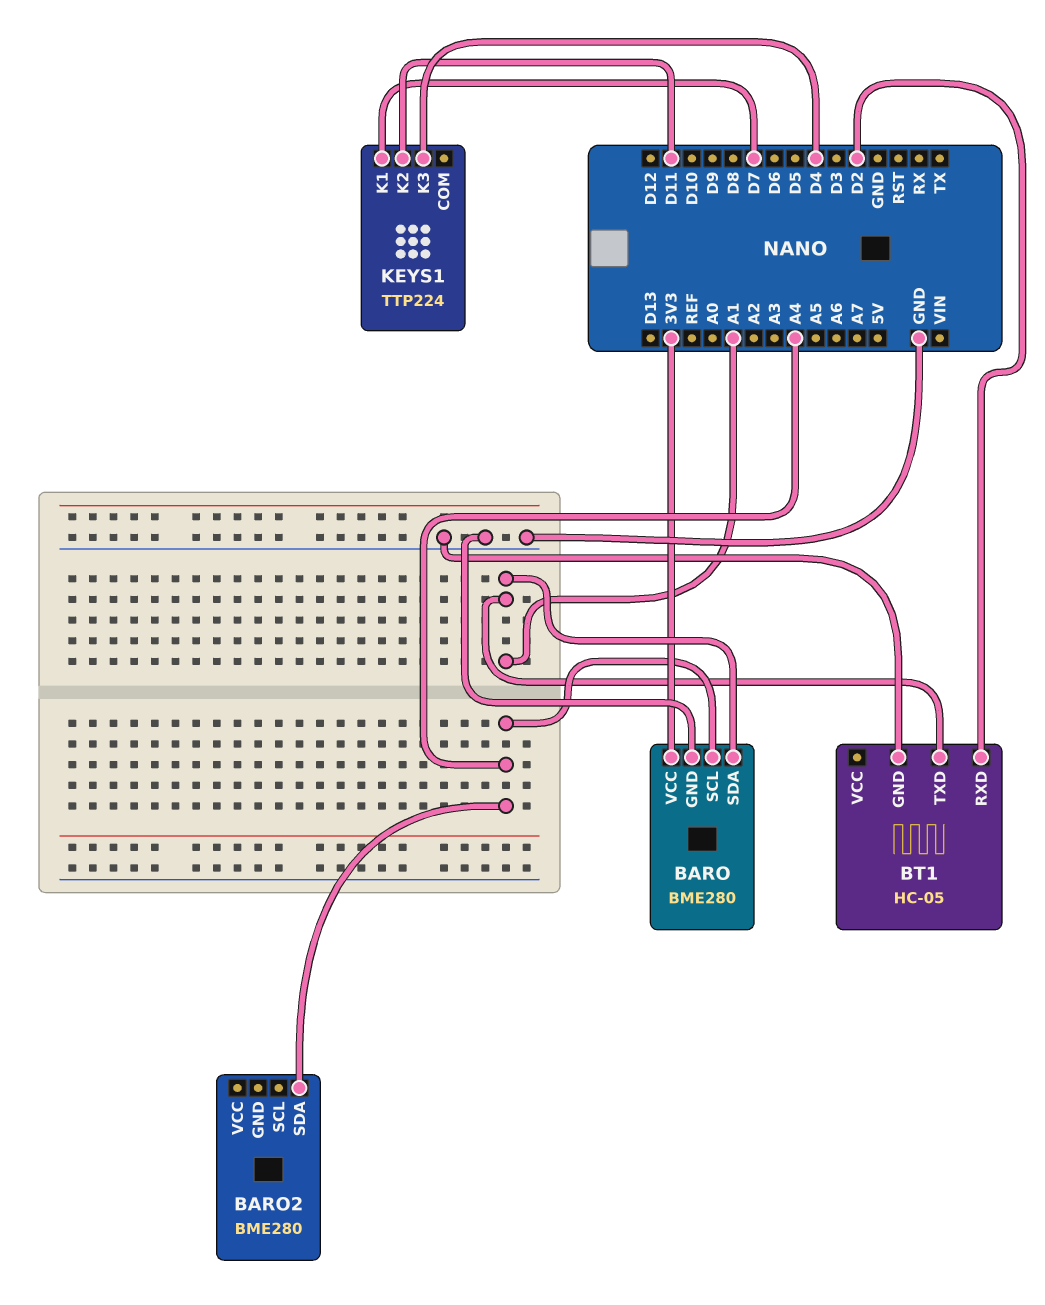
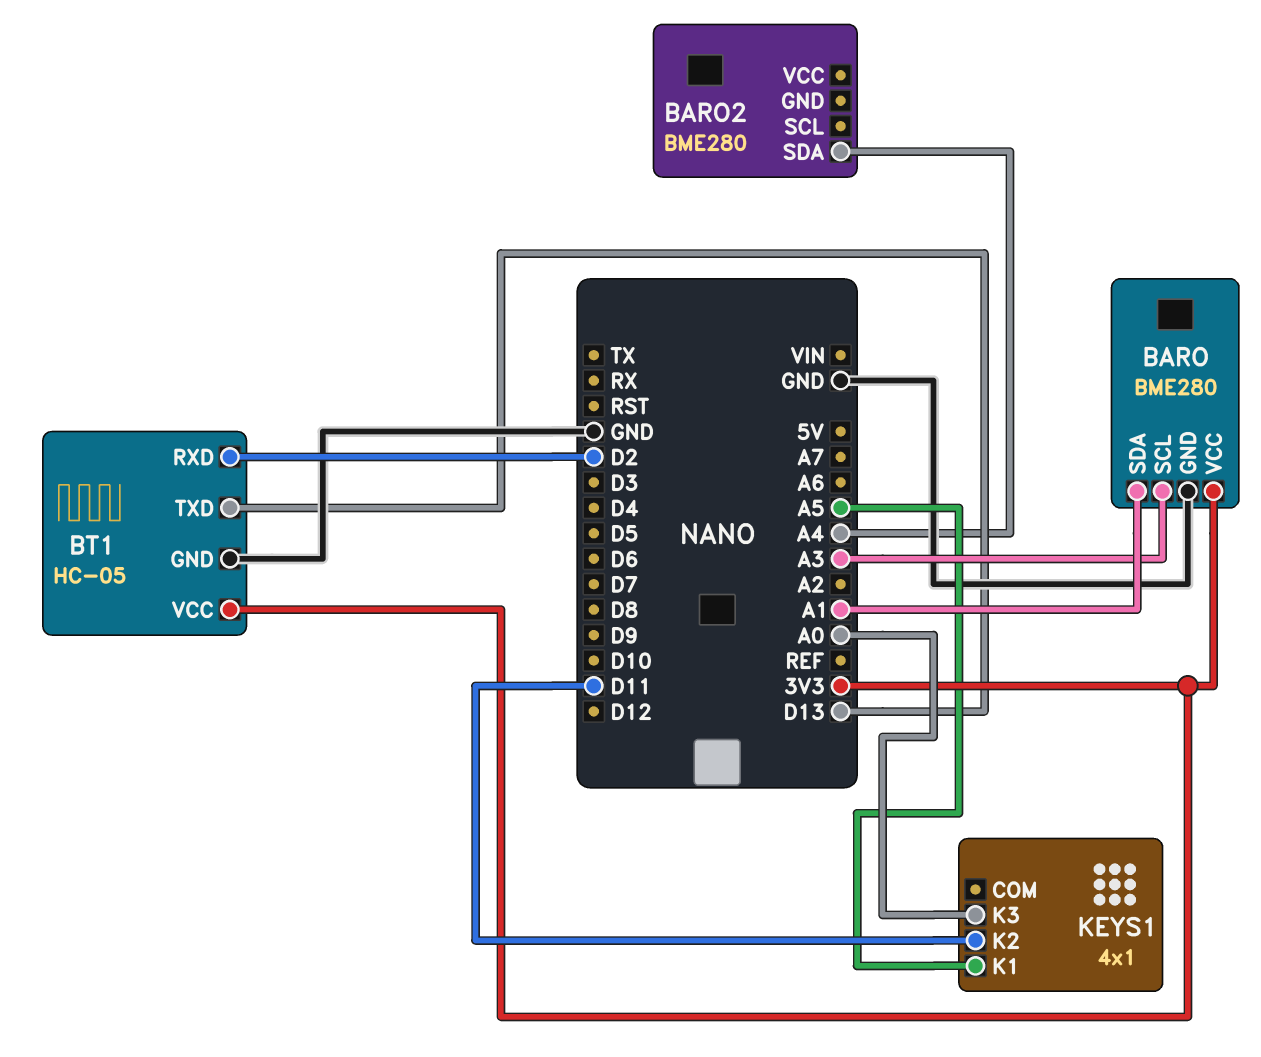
BARO pin SCL: A4 -> A3
BT1 pin TXD: A1 -> D13
BT1 pin VCC: none -> 3V3
KEYS1: TTP224 -> 4x1
KEYS1 pin K1: D7 -> A5
KEYS1 pin K3: D4 -> A0

